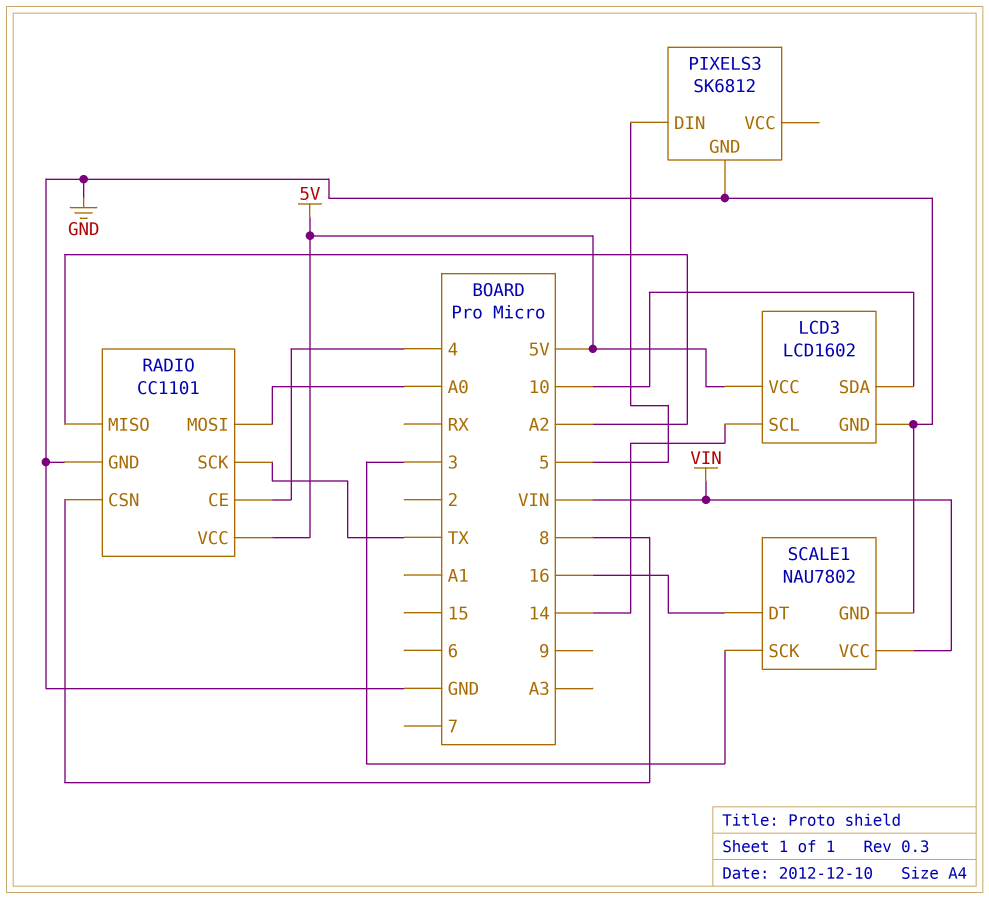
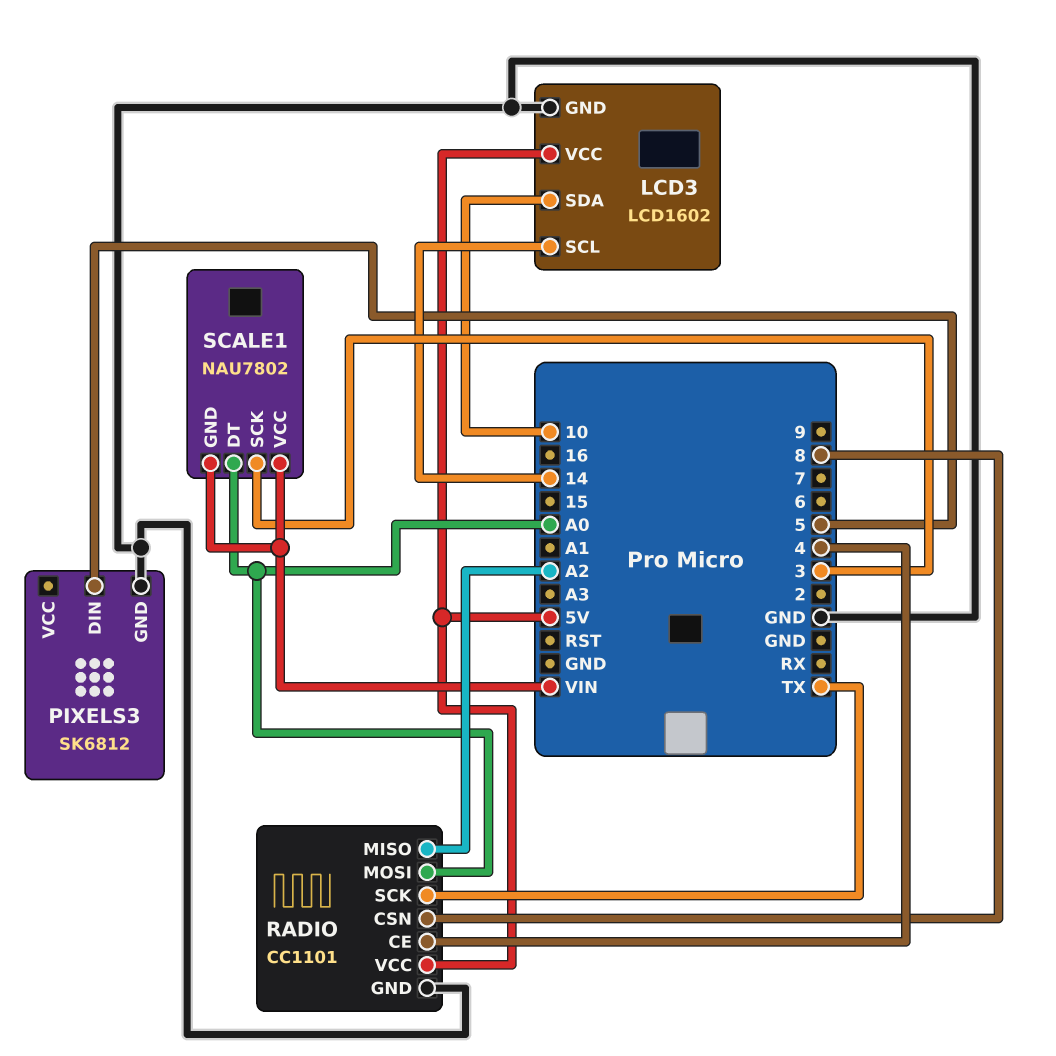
SCALE1 pin DT: 16 -> A0
SCALE1 pin GND: GND -> VIN

